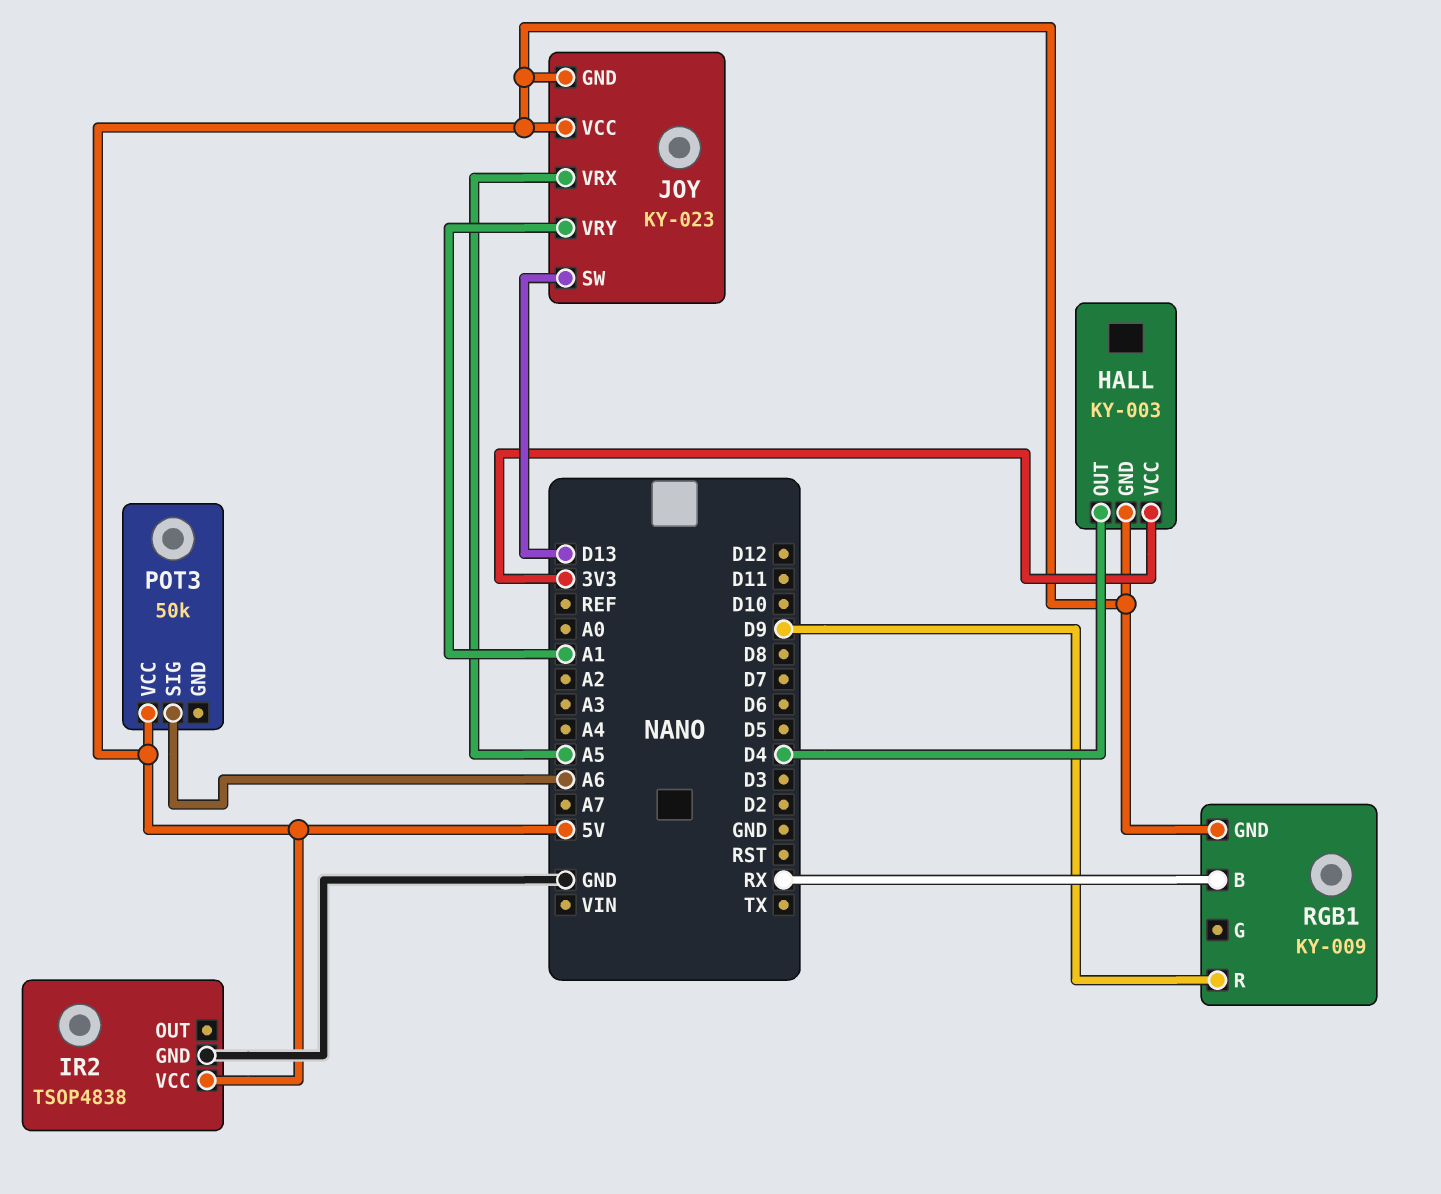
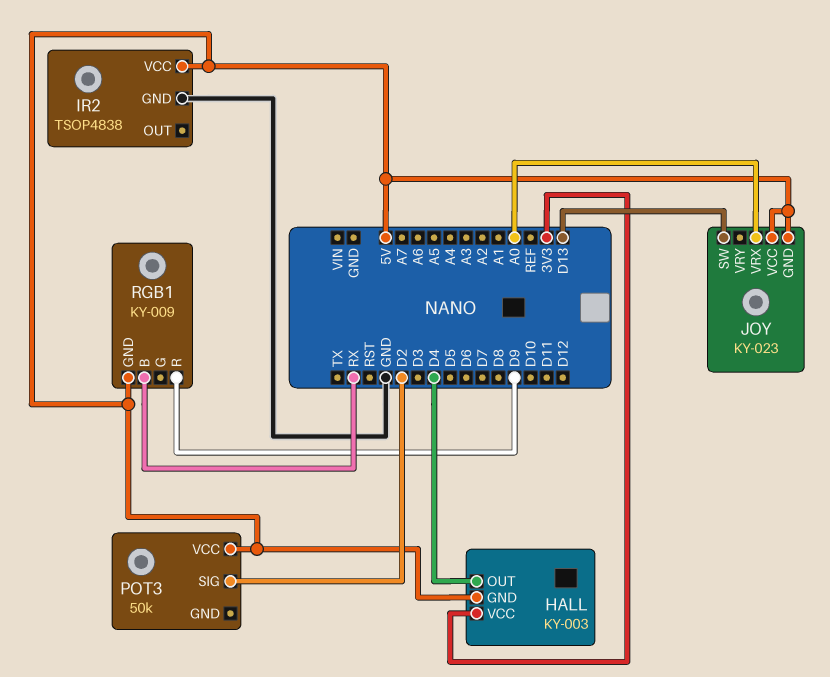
JOY pin VRX: A5 -> A0
JOY pin VRY: A1 -> none
POT3 pin SIG: A6 -> D2

